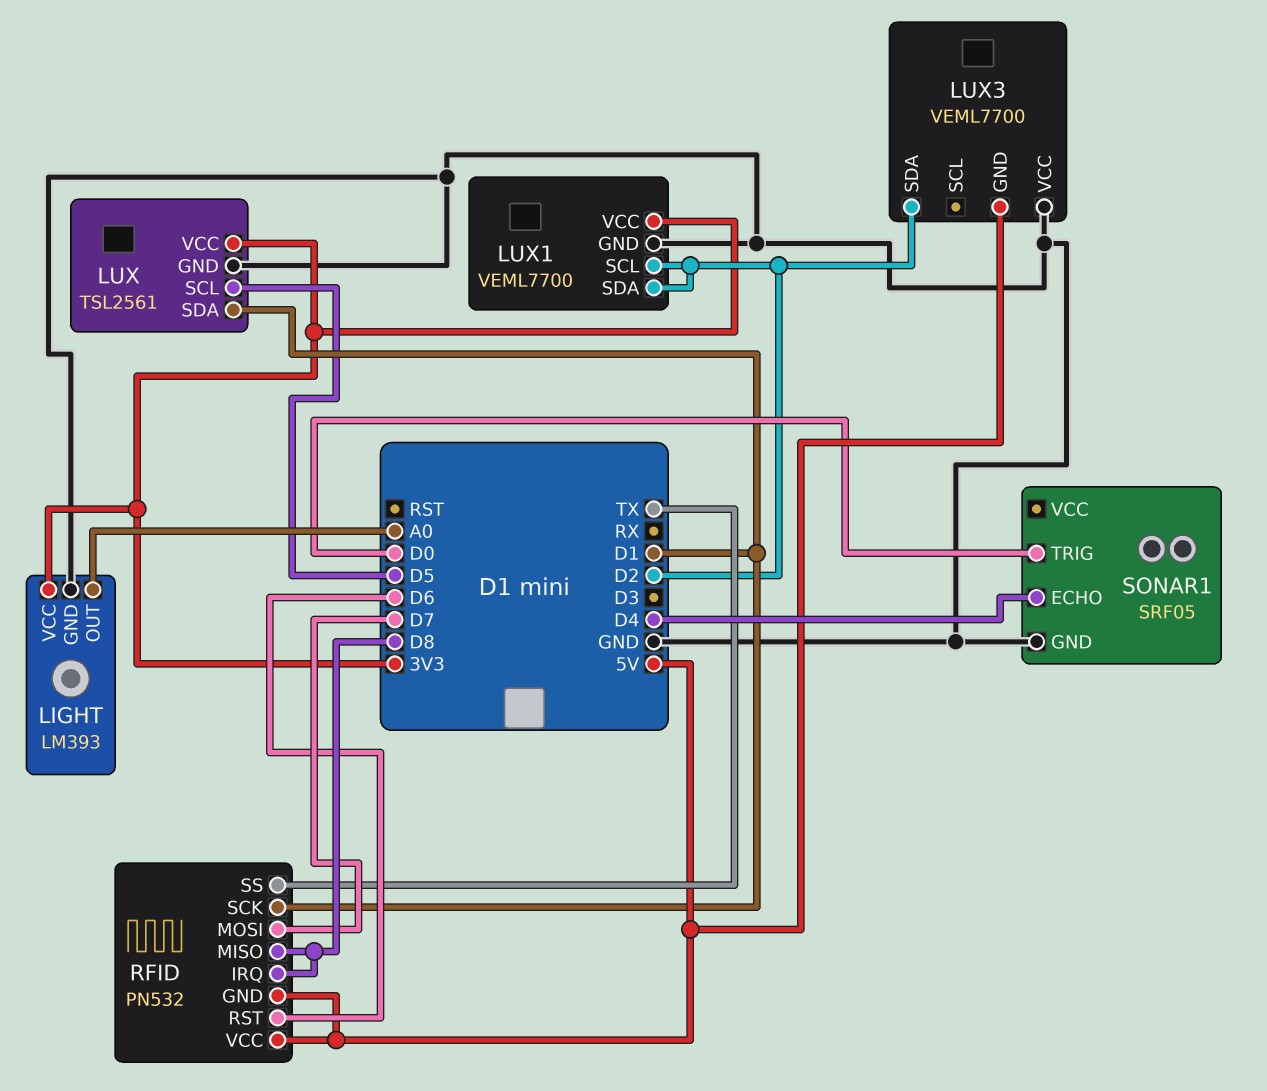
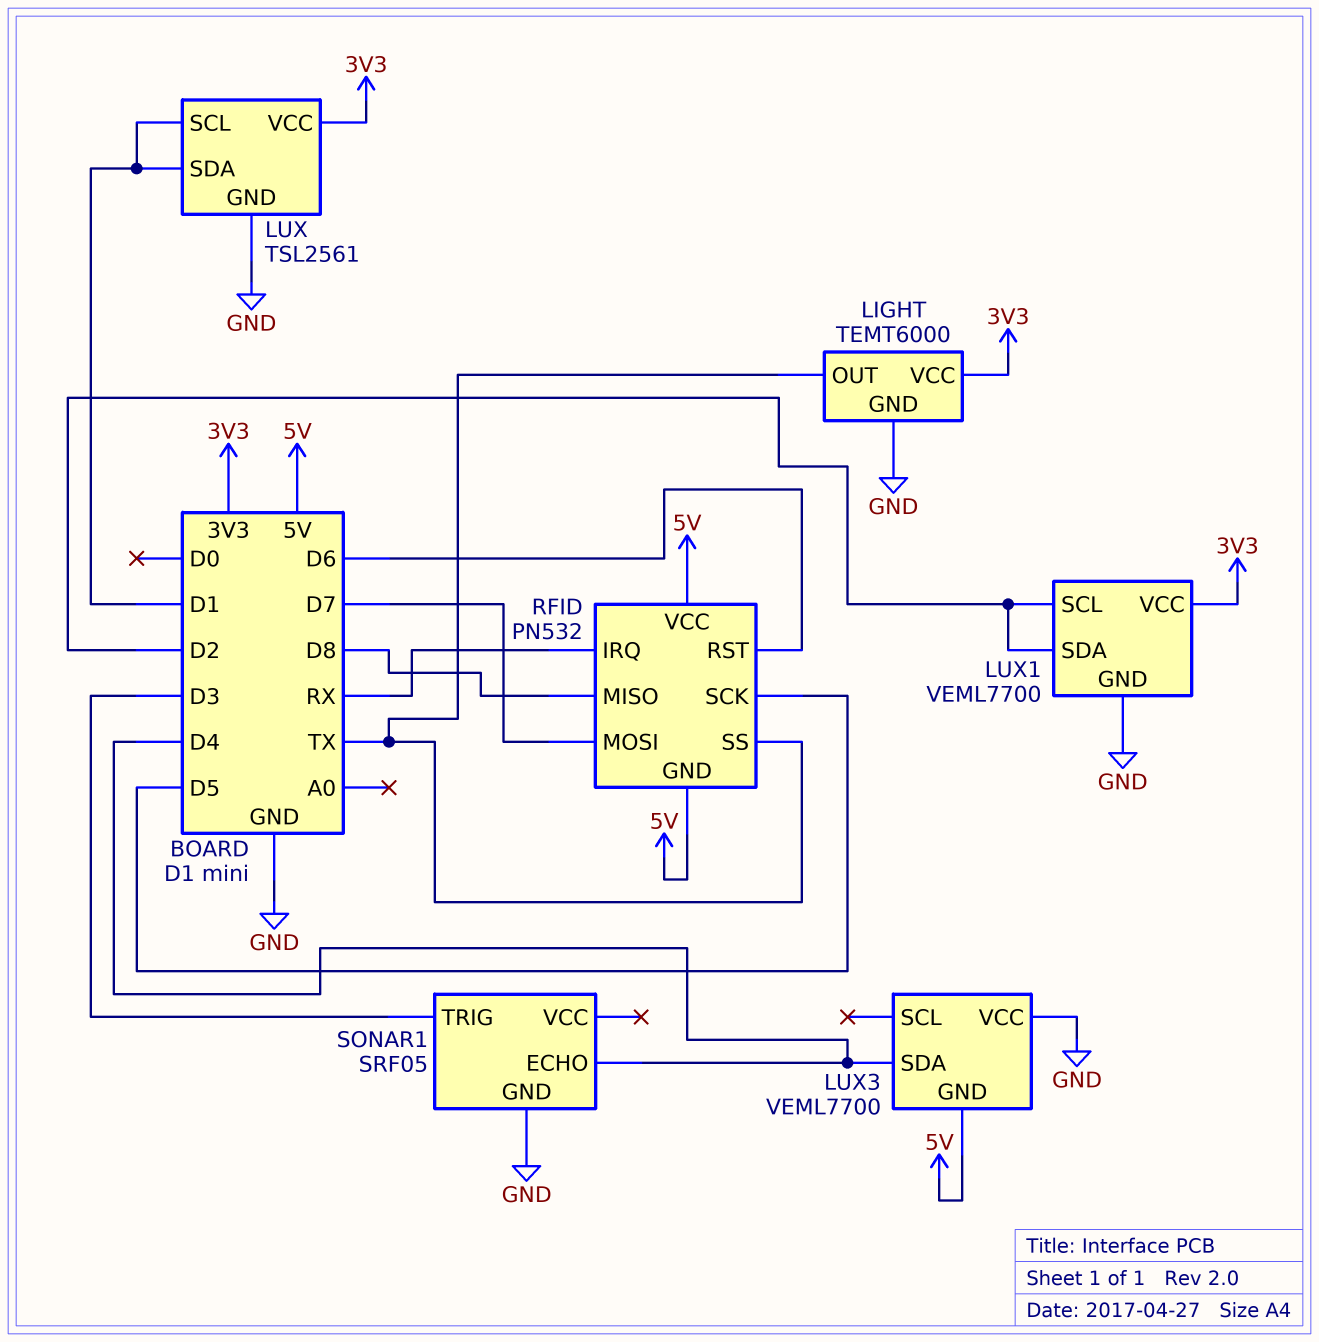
LIGHT: LM393 -> TEMT6000
LIGHT pin OUT: A0 -> TX
LUX pin SCL: D5 -> D1
LUX3 pin SDA: D2 -> D4
RFID pin IRQ: D8 -> RX
RFID pin SCK: D1 -> D5
SONAR1 pin TRIG: D0 -> D3

